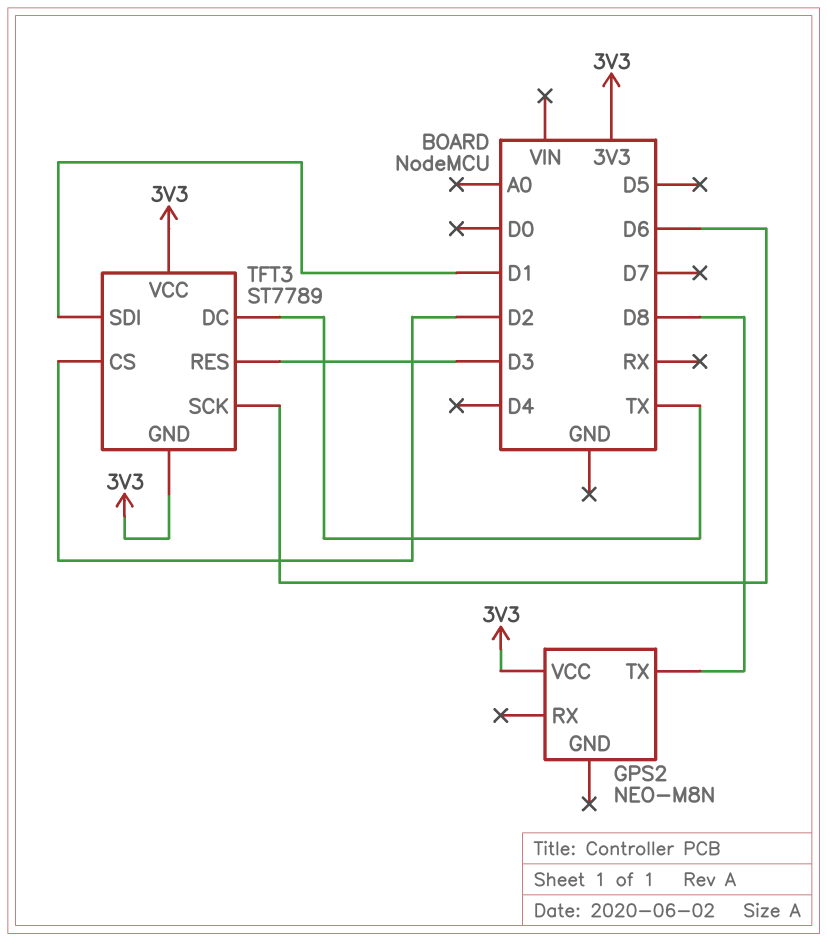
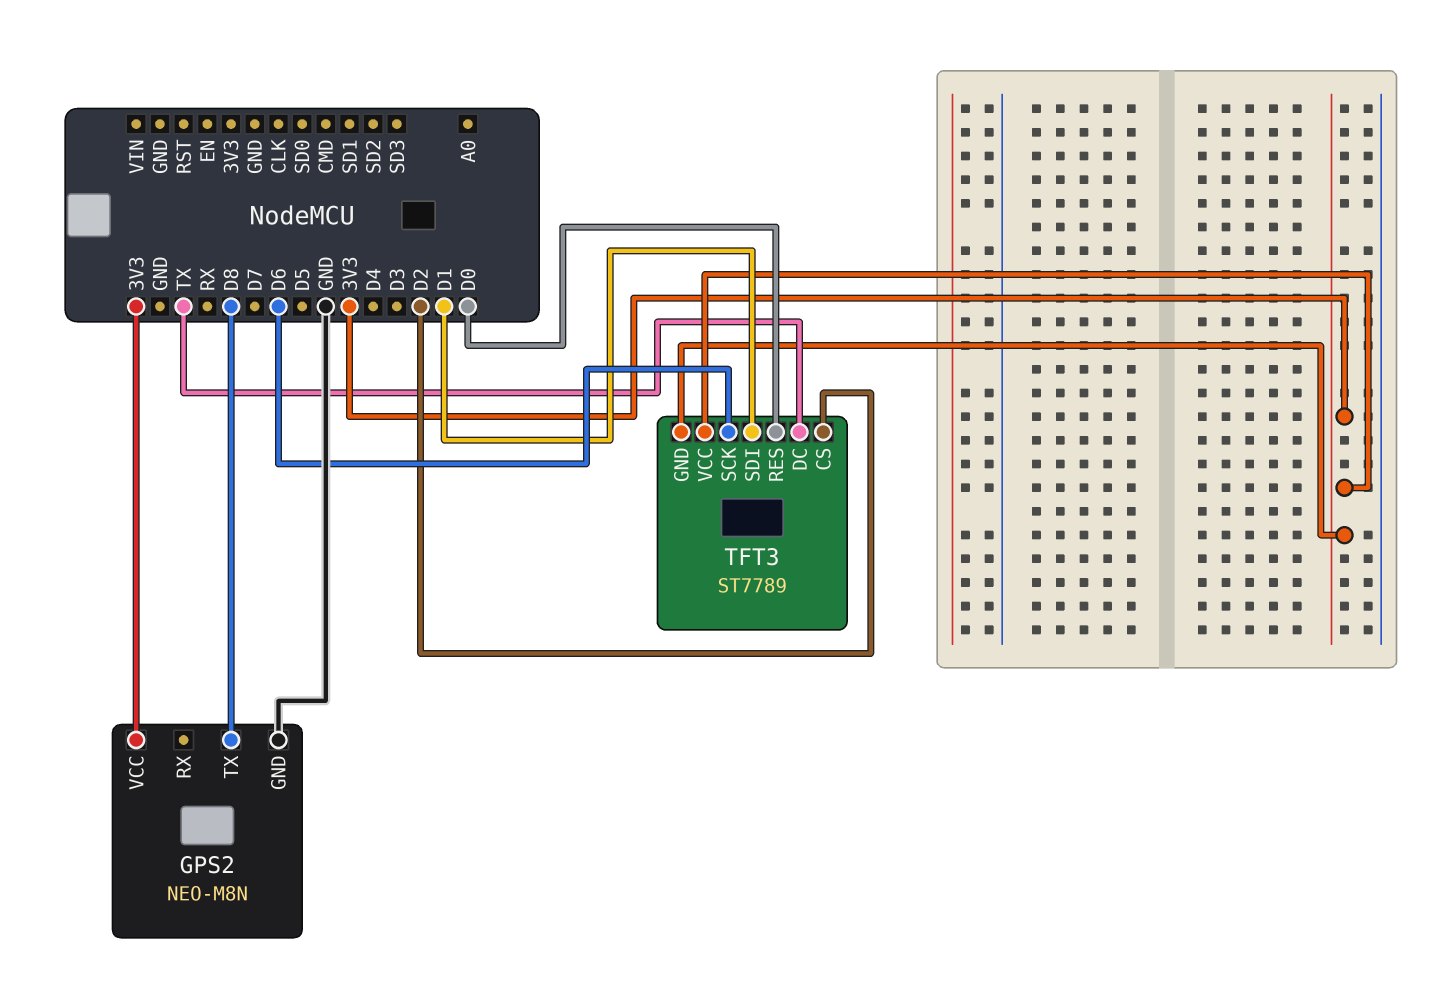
GPS2 pin GND: none -> GND
TFT3 pin RES: D3 -> D0

